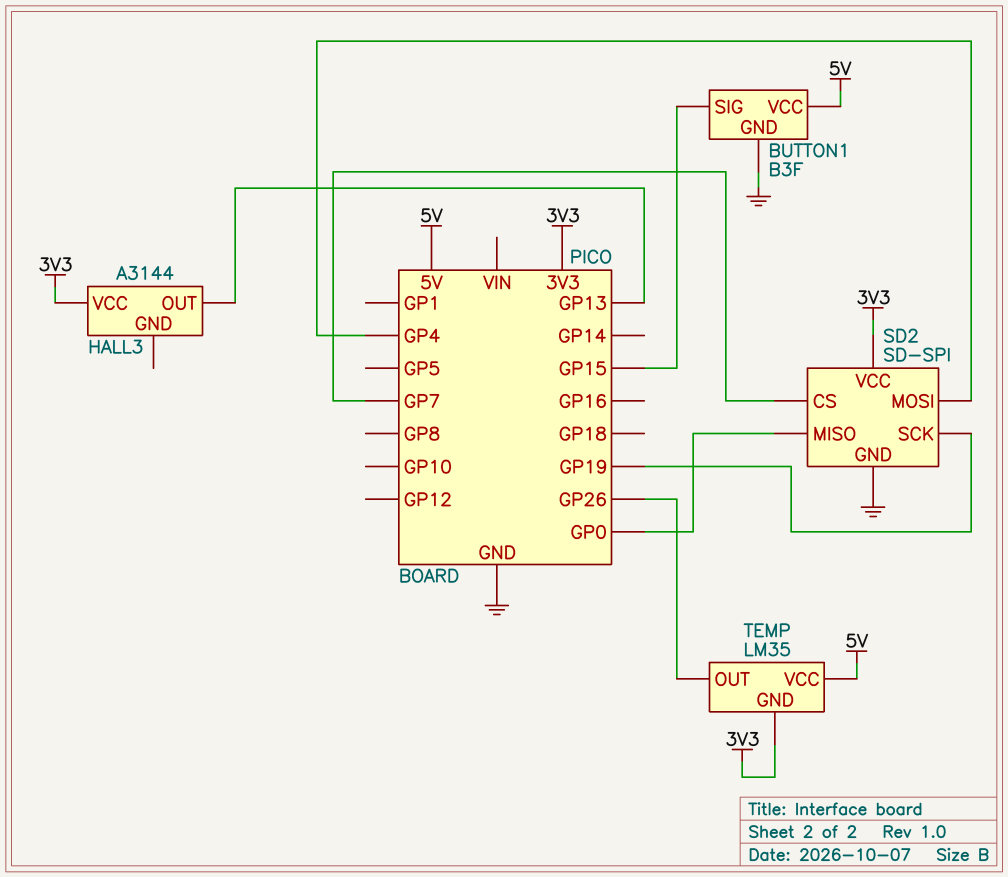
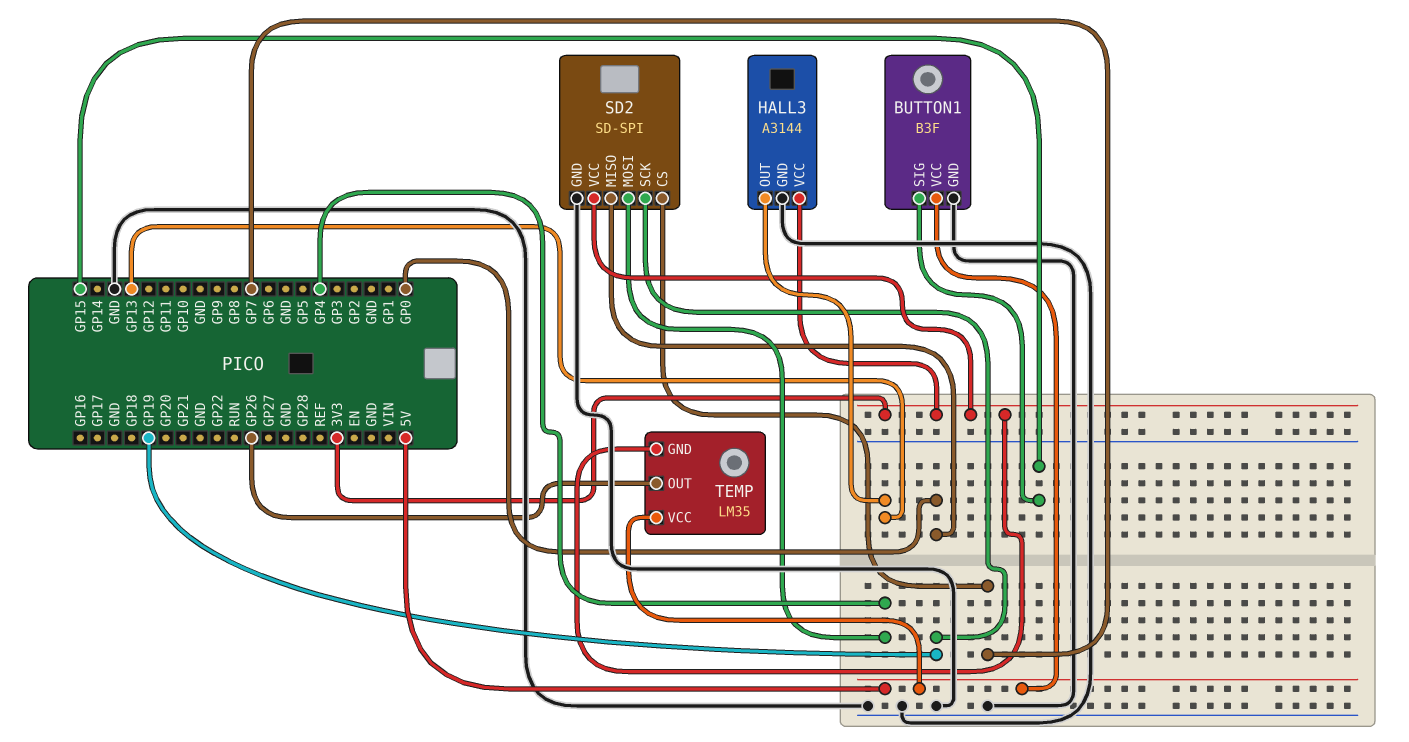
HALL3 pin GND: none -> GND

